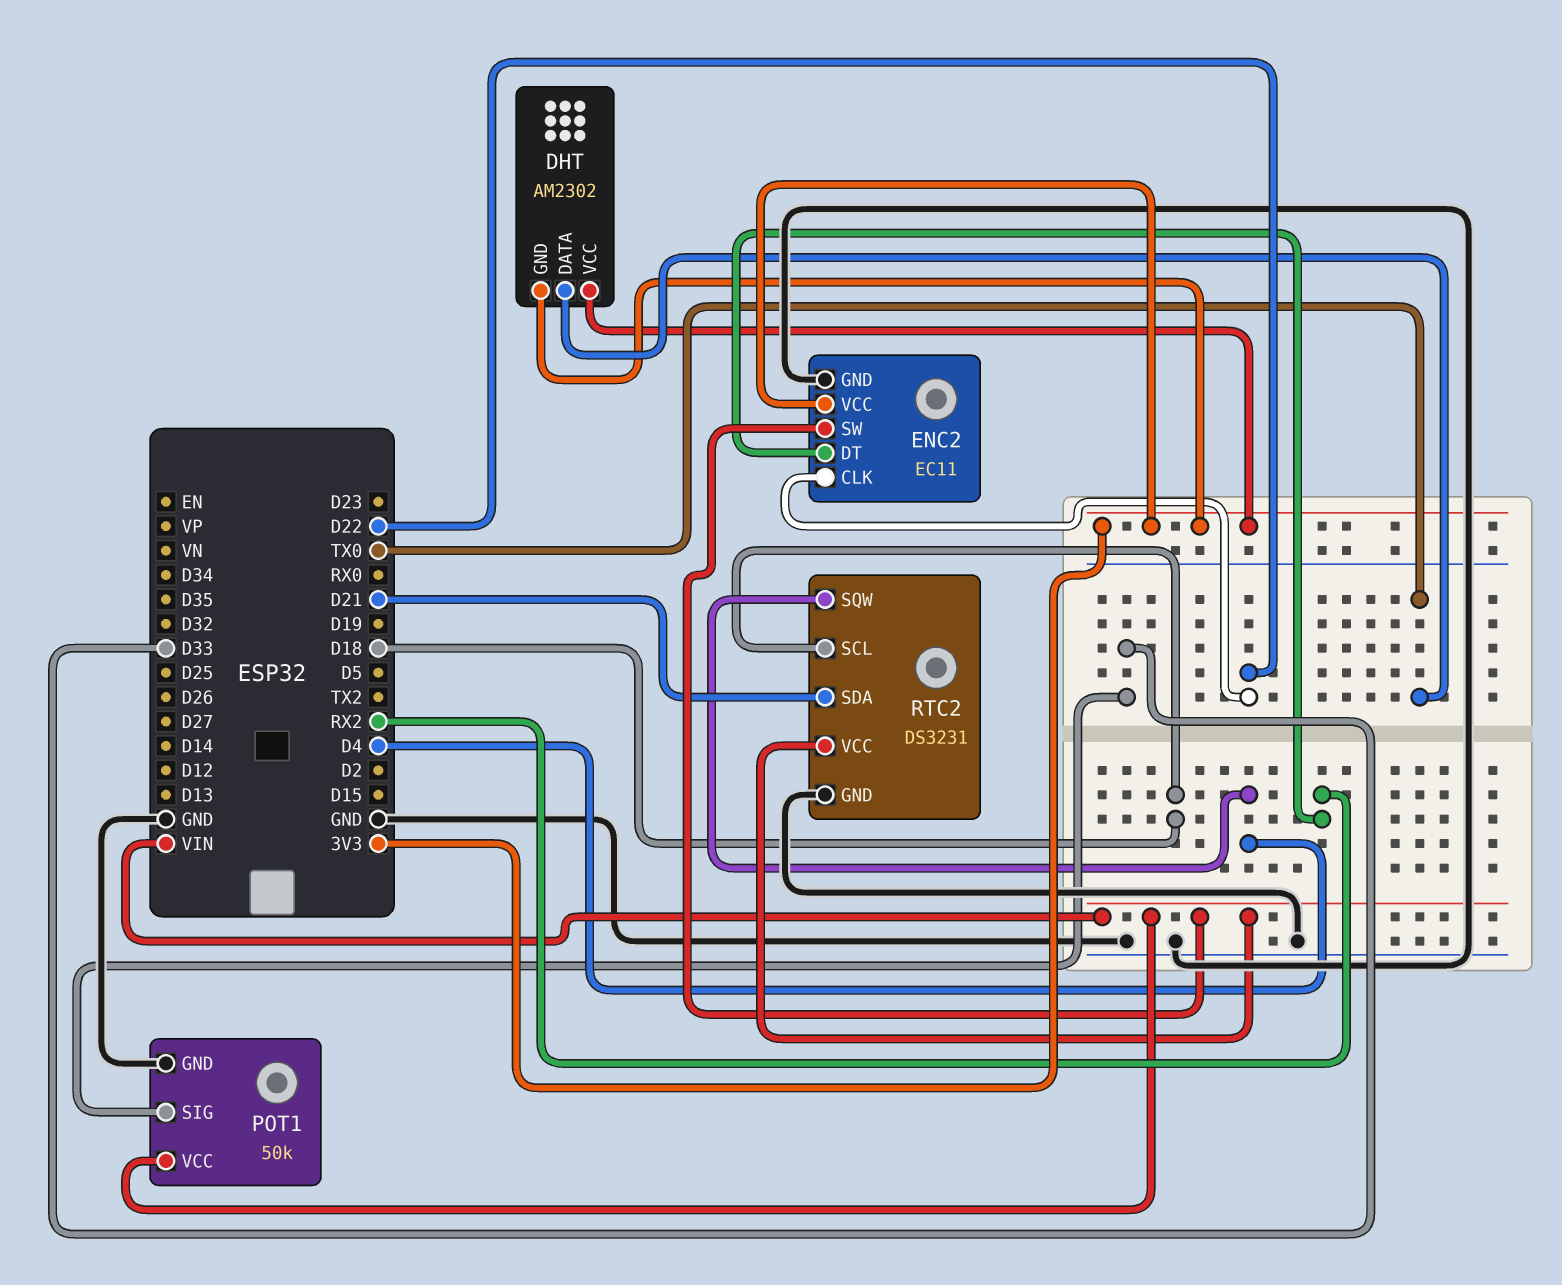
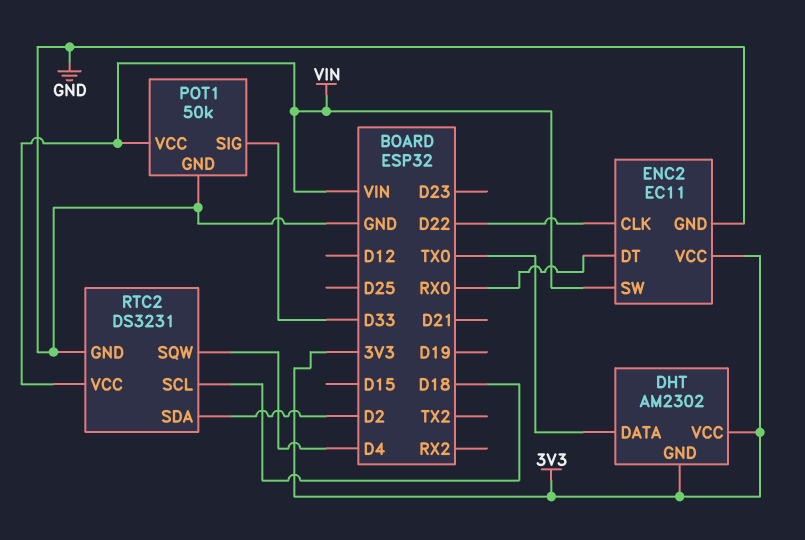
ENC2 pin DT: RX2 -> RX0
RTC2 pin SDA: D21 -> D2

